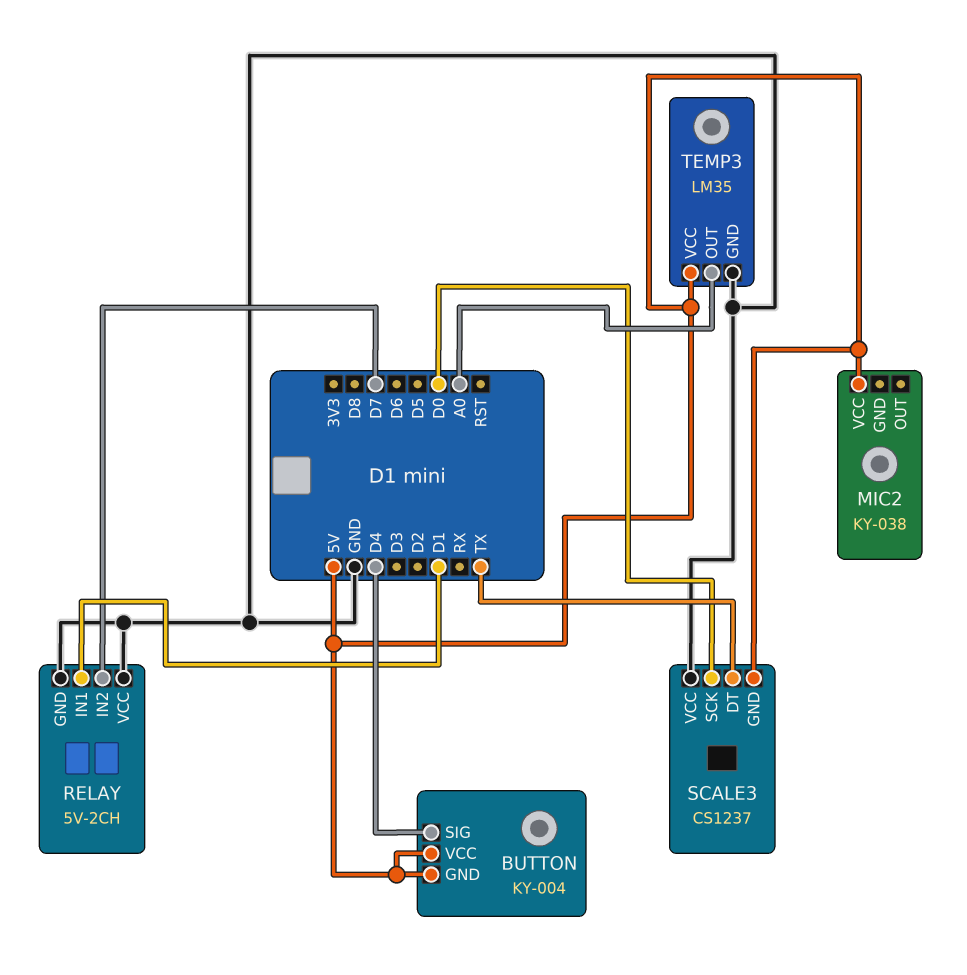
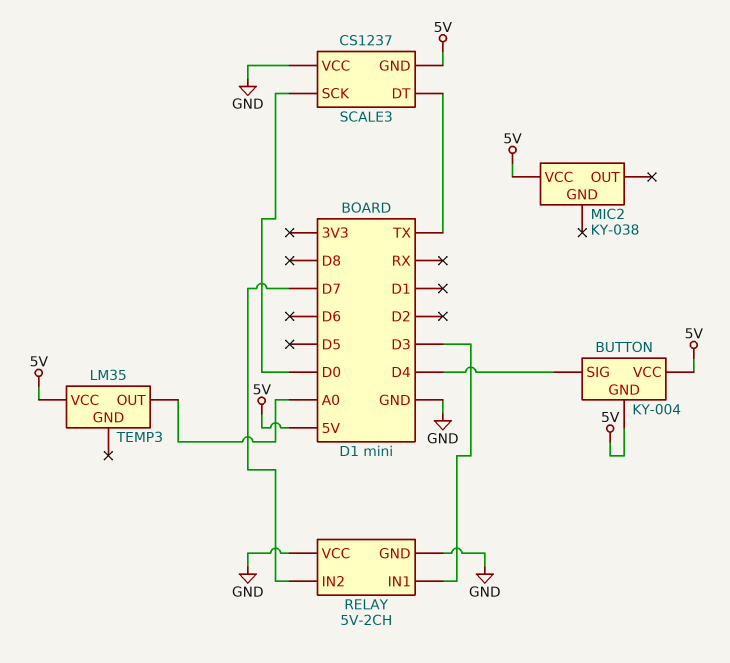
RELAY pin IN1: D1 -> D3
TEMP3 pin GND: GND -> none

